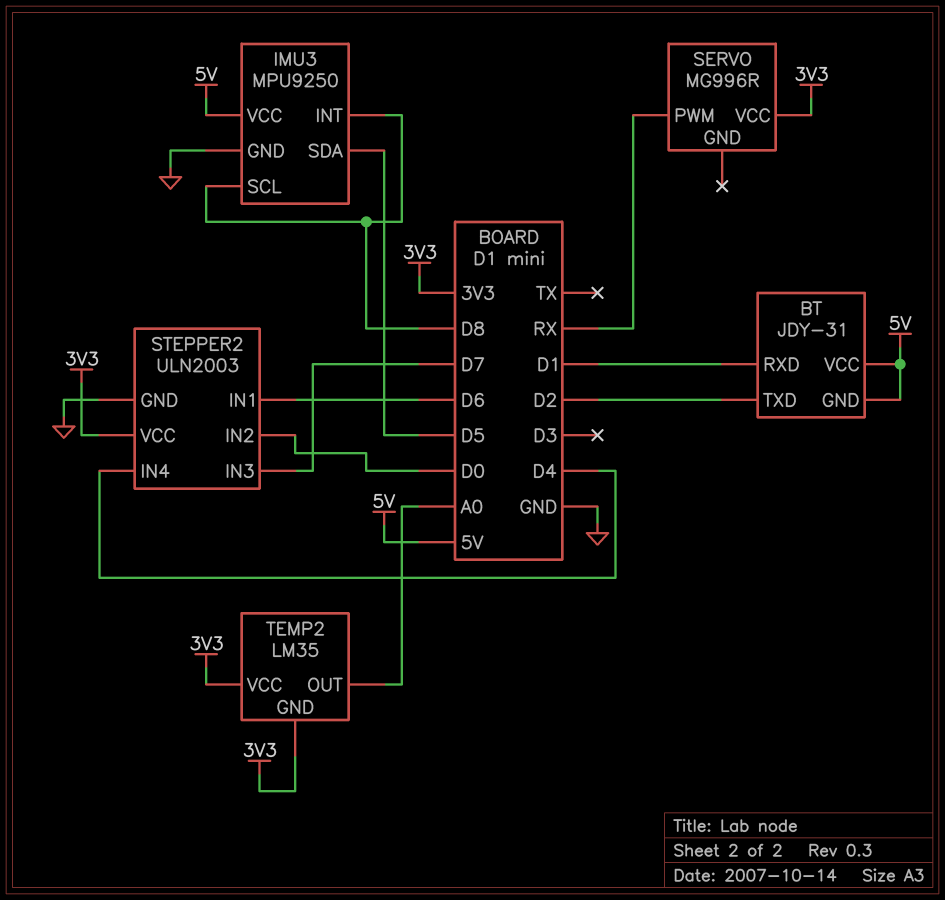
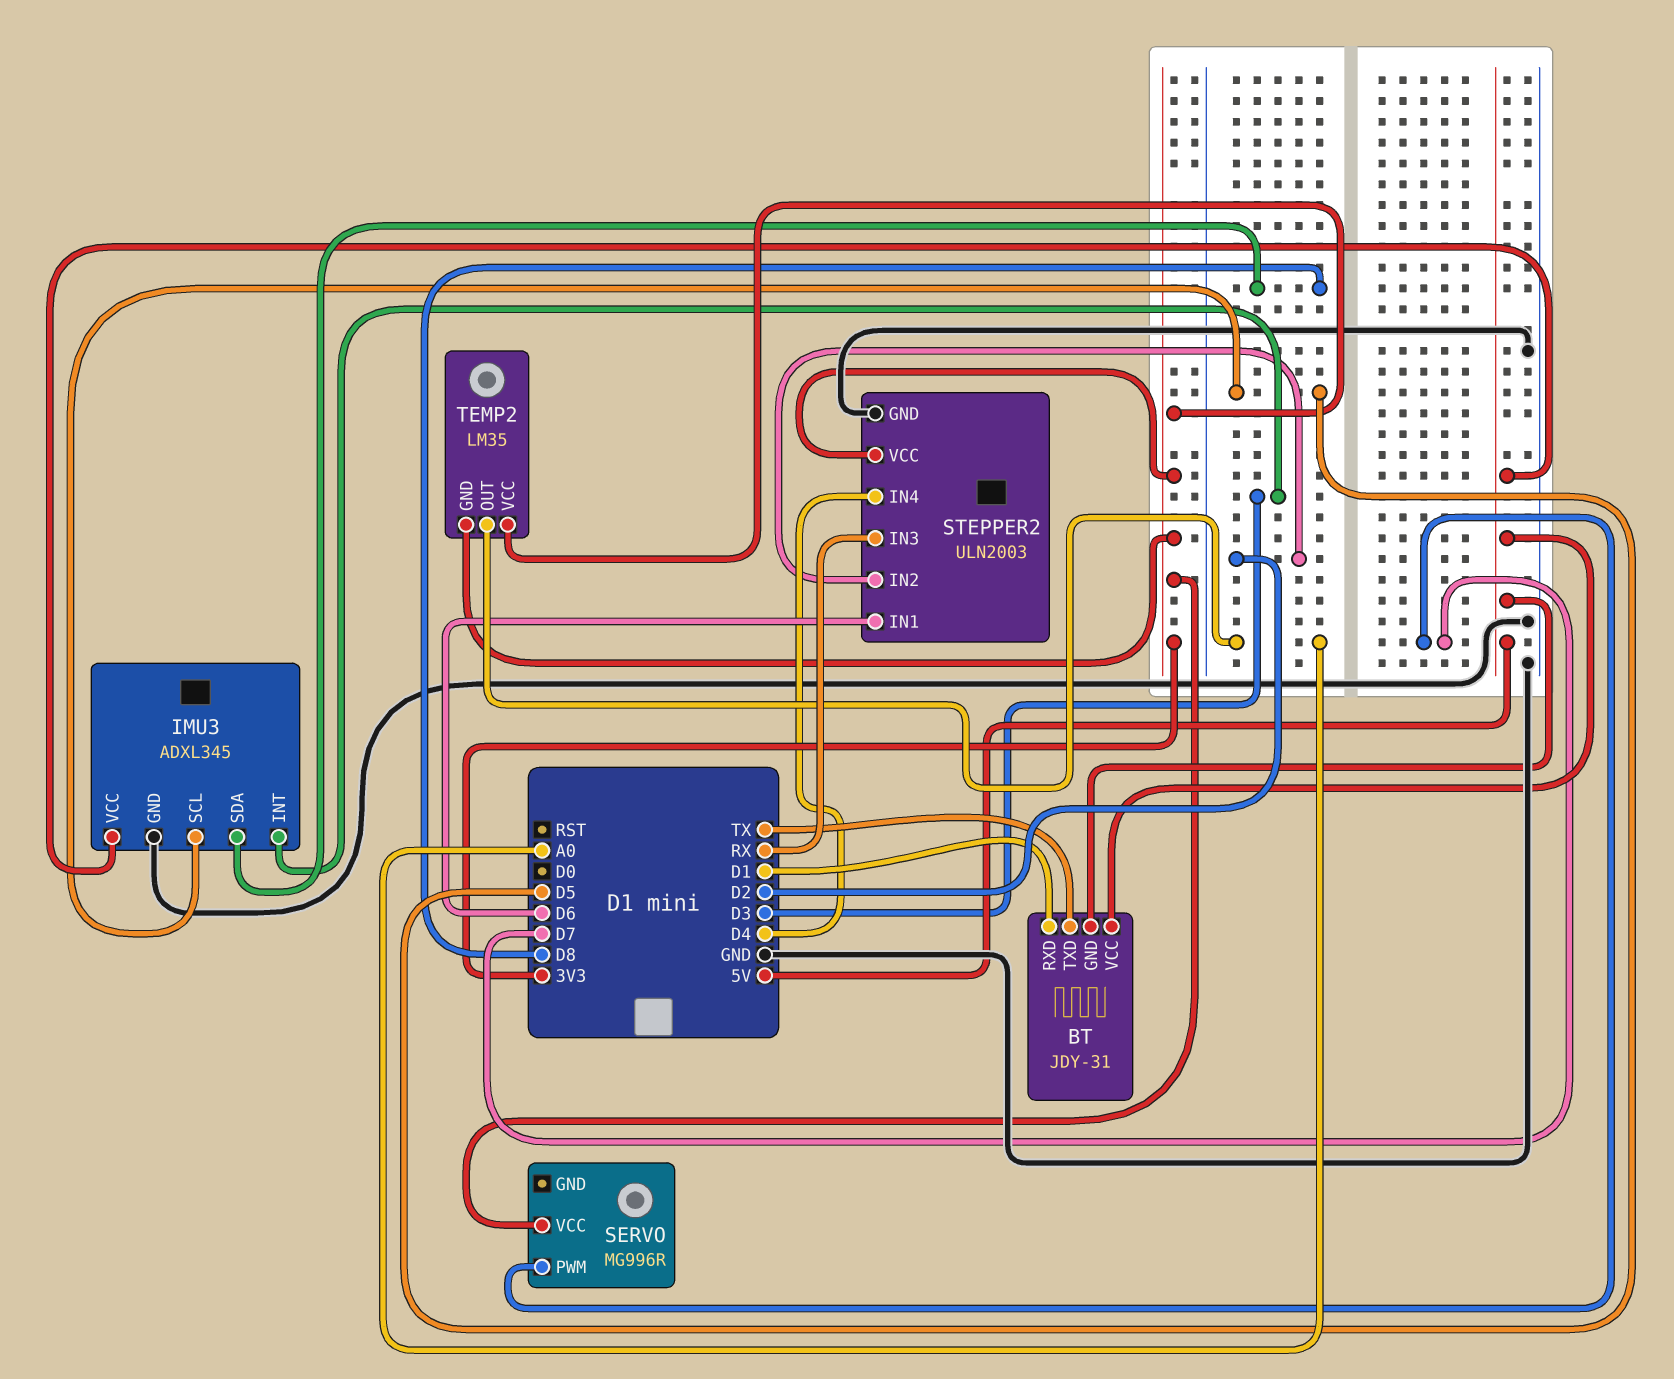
BT pin TXD: D2 -> TX
IMU3: MPU9250 -> ADXL345
IMU3 pin INT: D8 -> D3
IMU3 pin SCL: D8 -> D5
IMU3 pin SDA: D5 -> D8
SERVO pin PWM: RX -> D7
STEPPER2 pin IN2: D0 -> D2
STEPPER2 pin IN3: D7 -> RX

